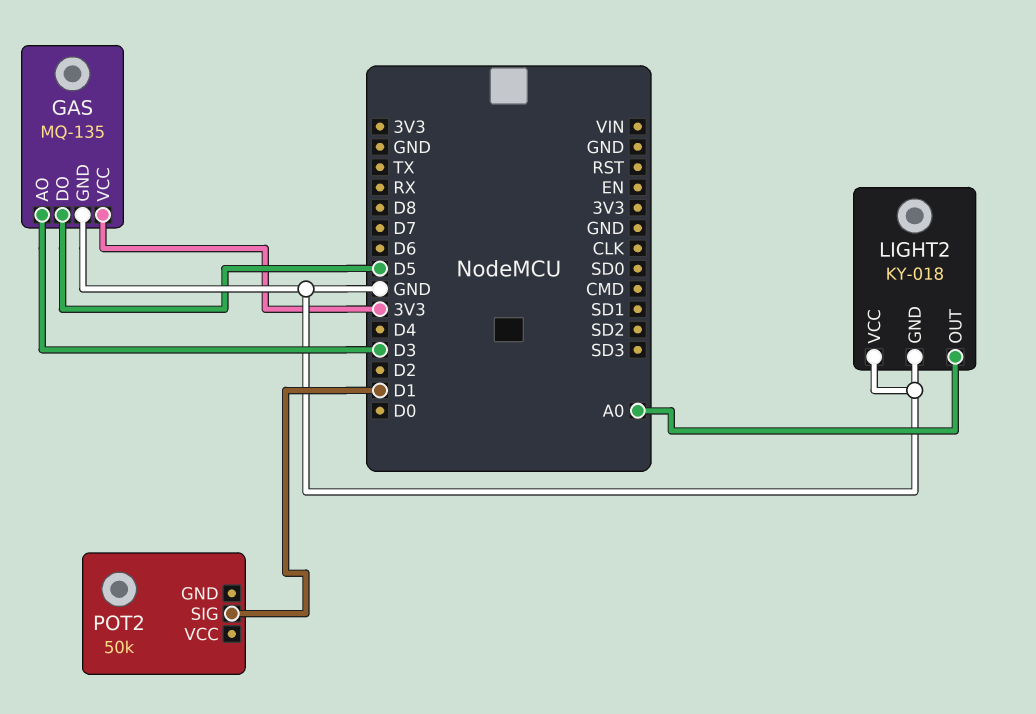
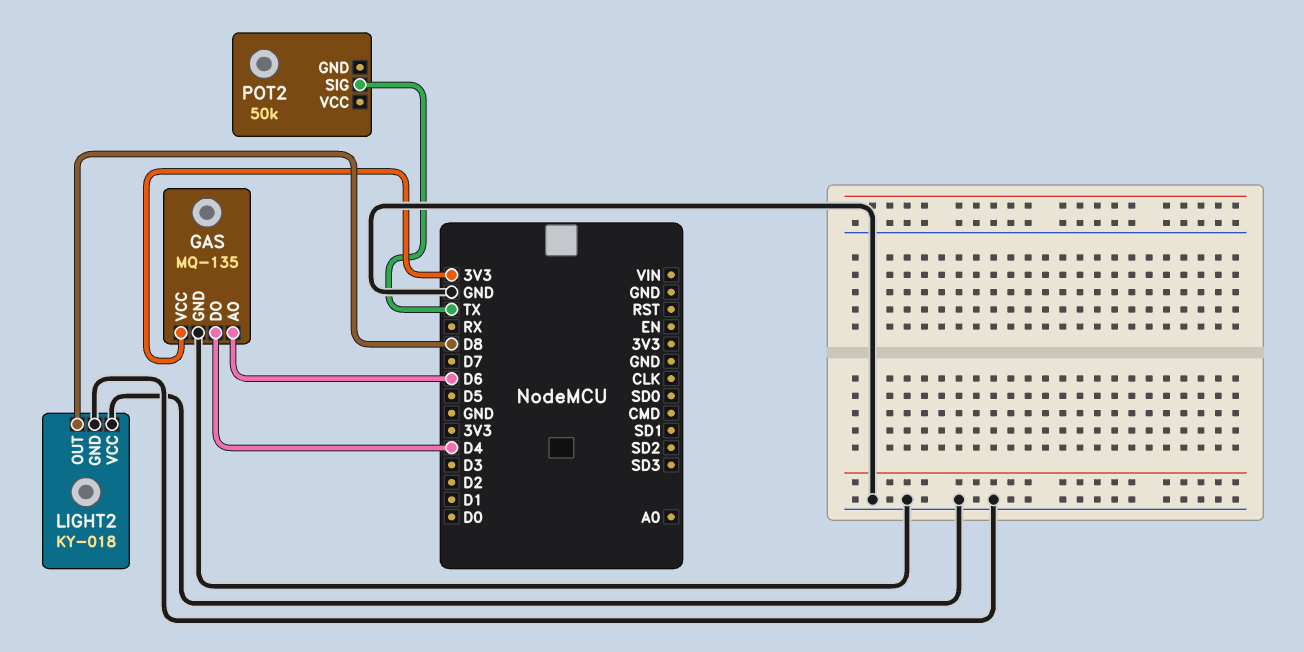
GAS pin AO: D3 -> D6
GAS pin DO: D5 -> D4
LIGHT2 pin OUT: A0 -> D8
POT2 pin SIG: D1 -> TX

